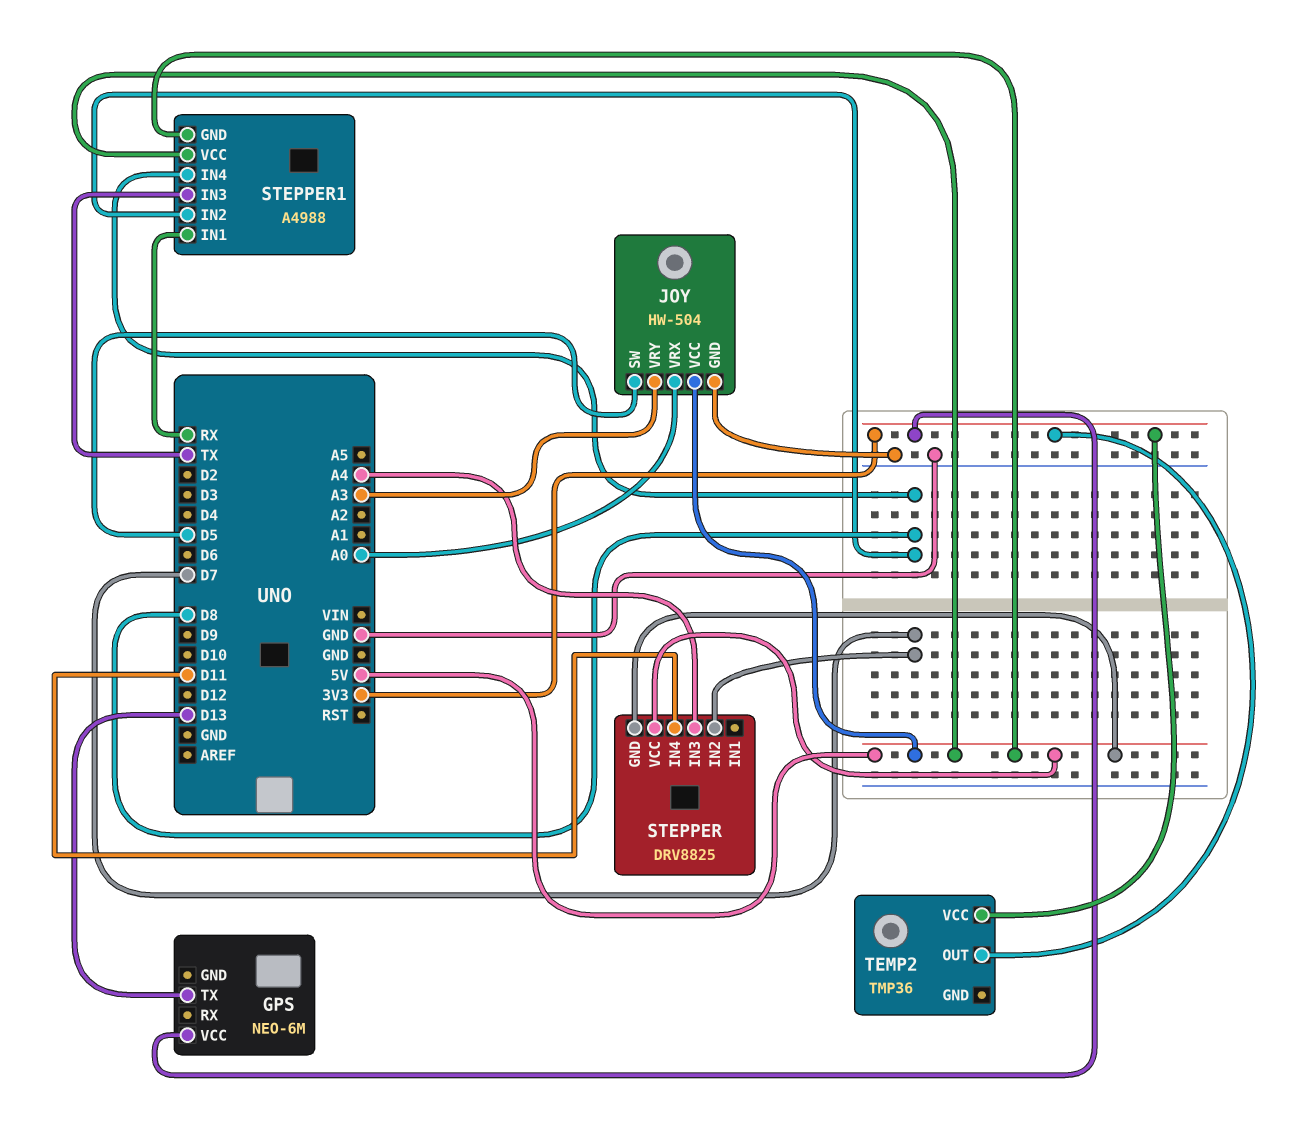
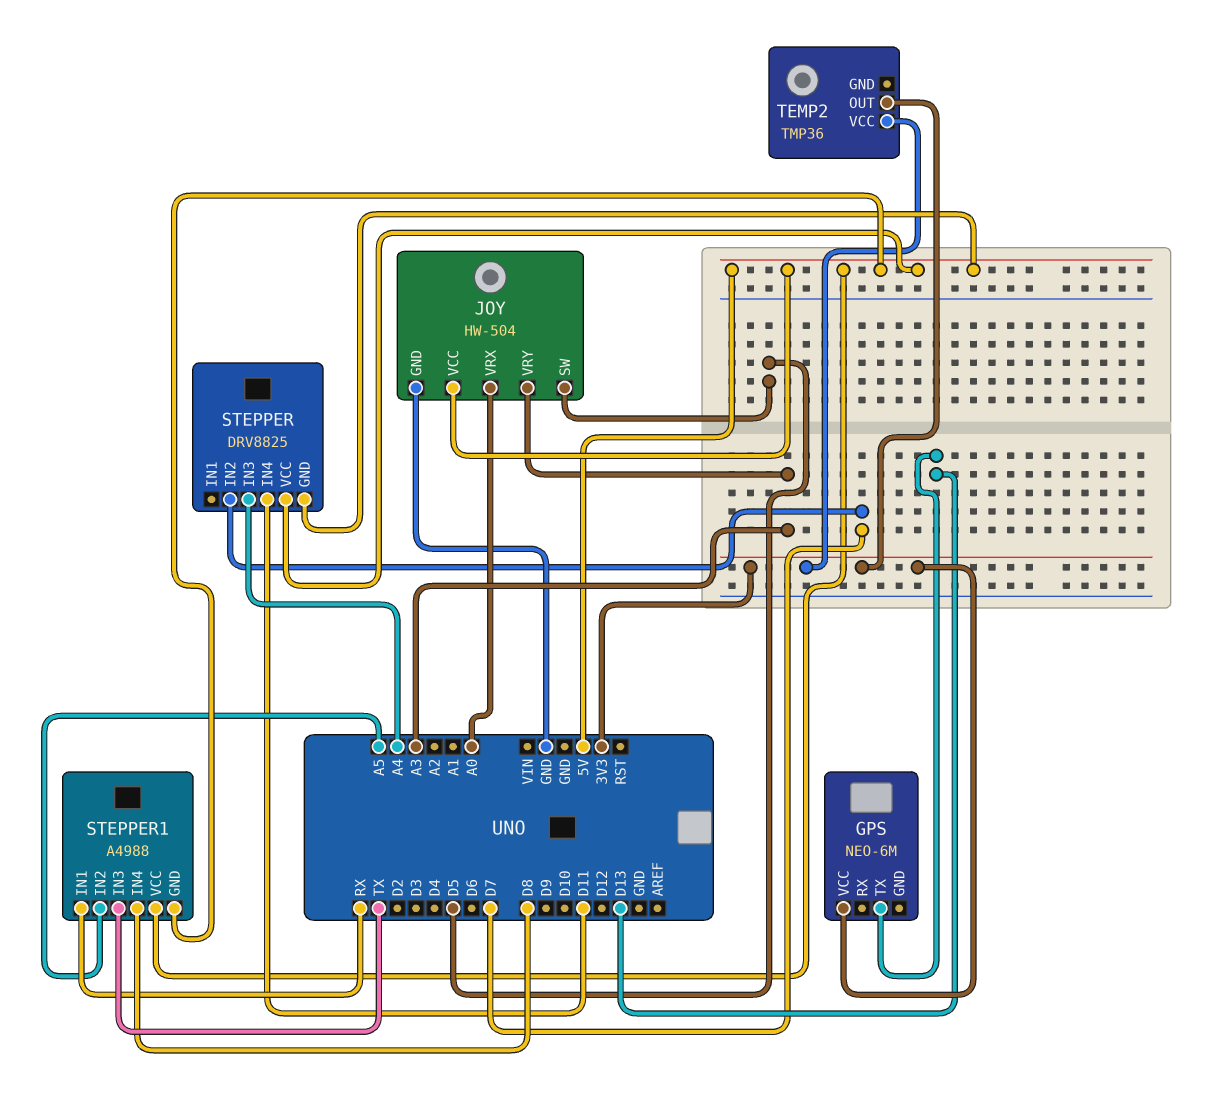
STEPPER1 pin IN2: D8 -> A5

